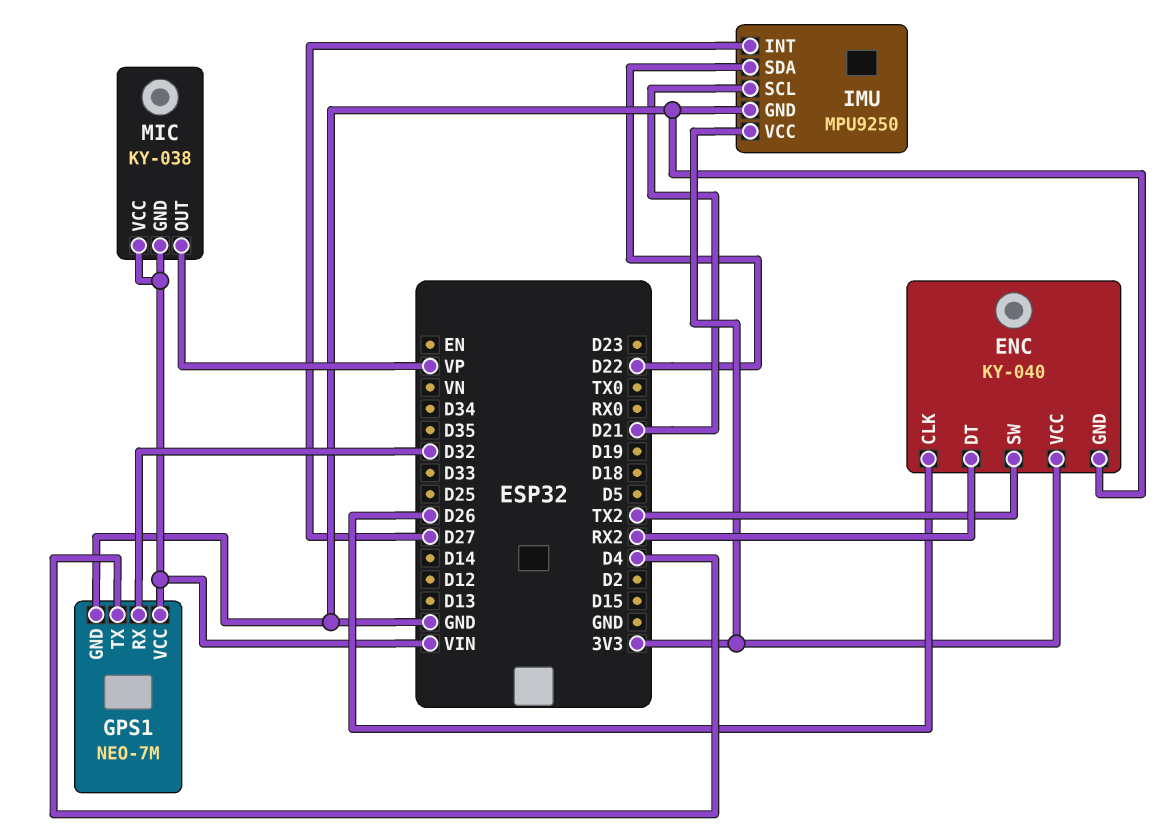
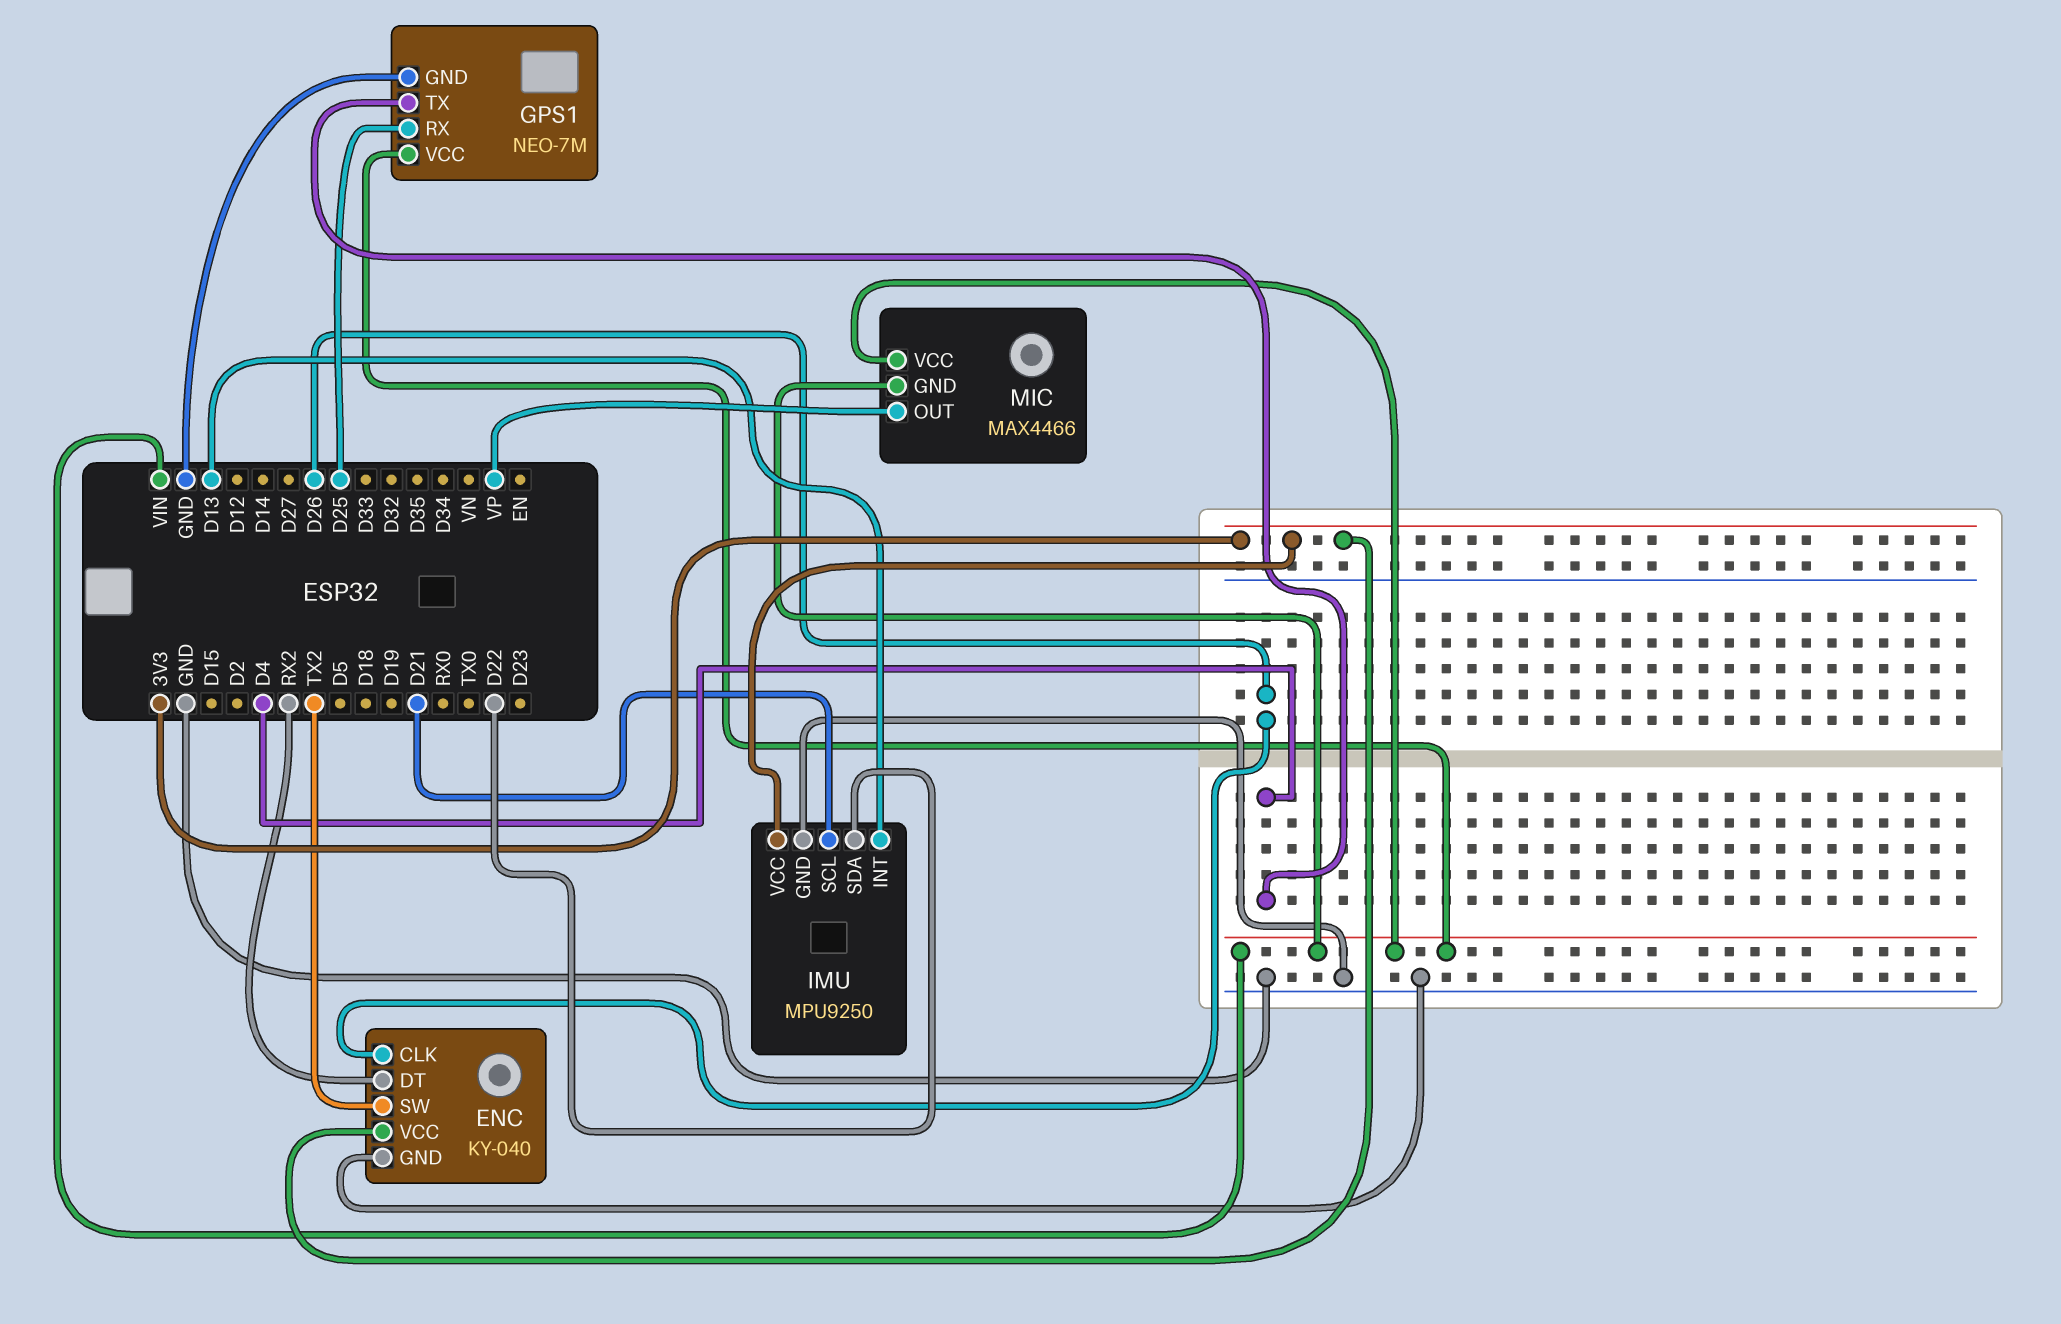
GPS1 pin RX: D32 -> D25
IMU pin INT: D27 -> D13
MIC: KY-038 -> MAX4466

